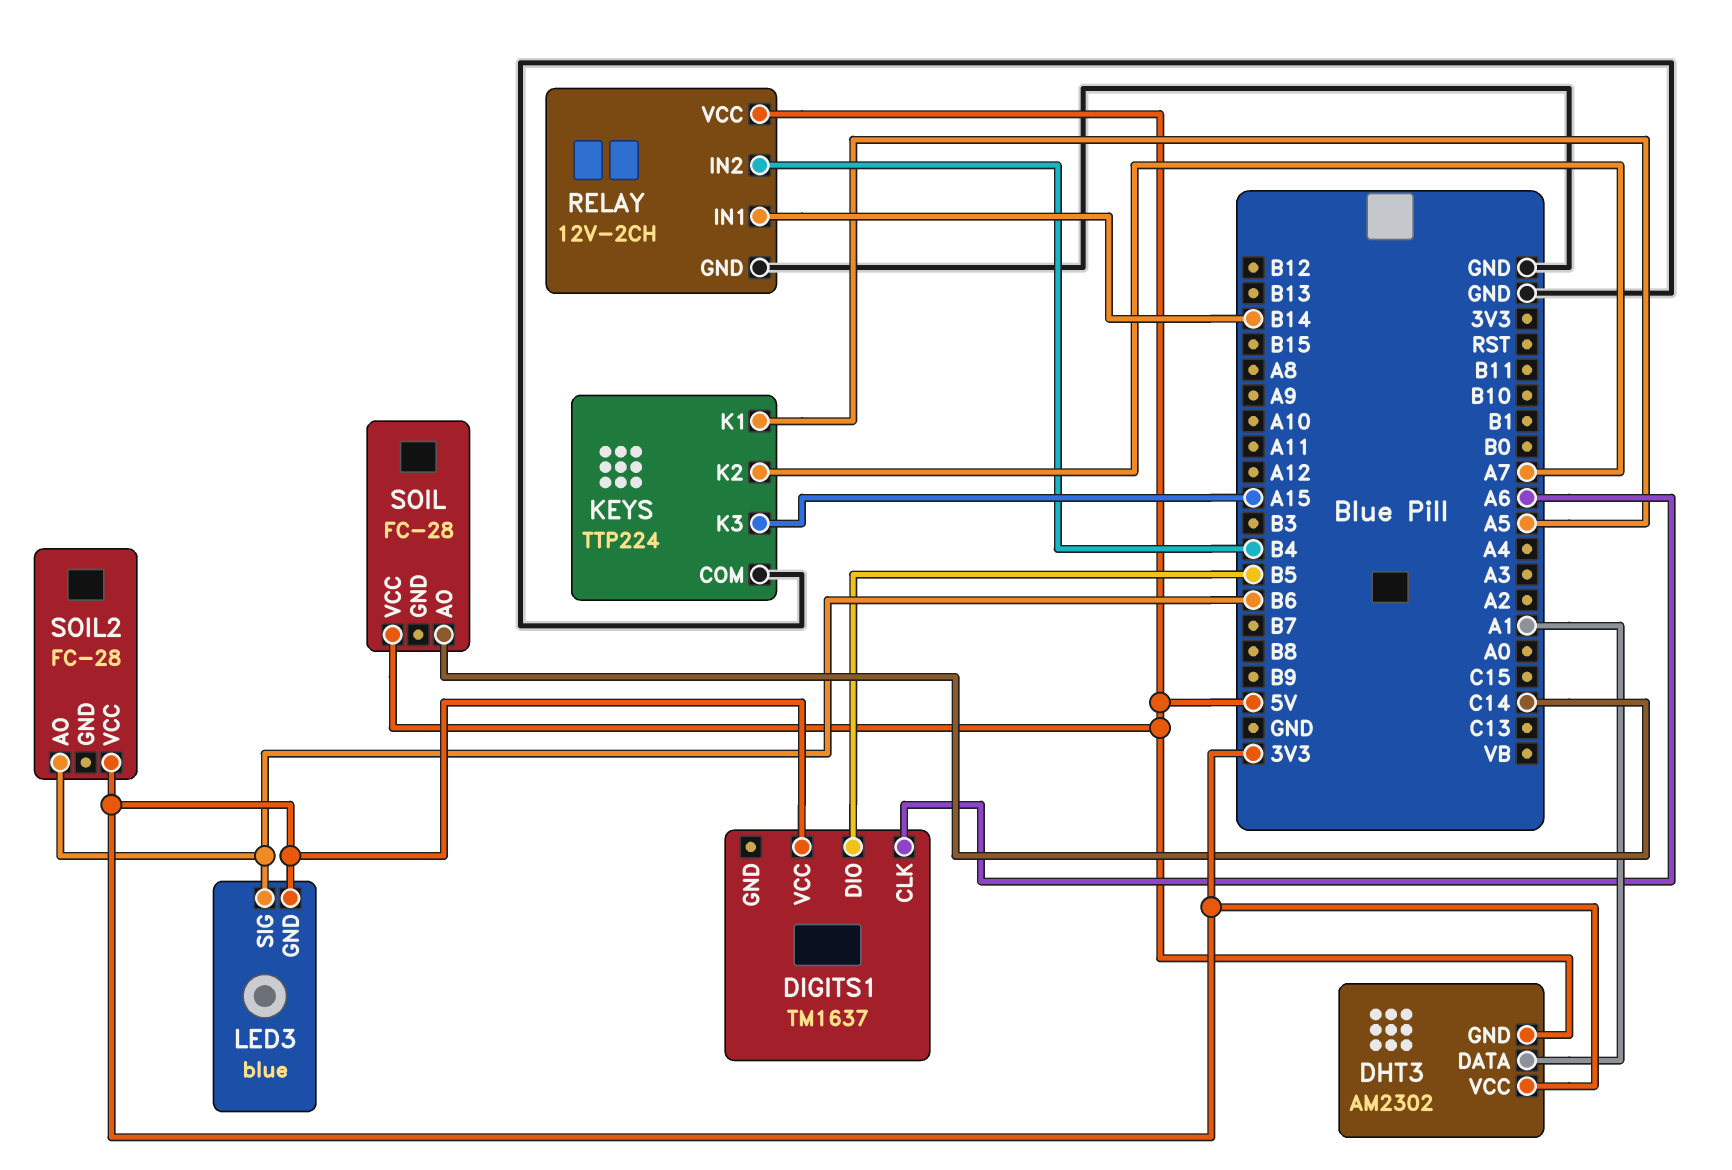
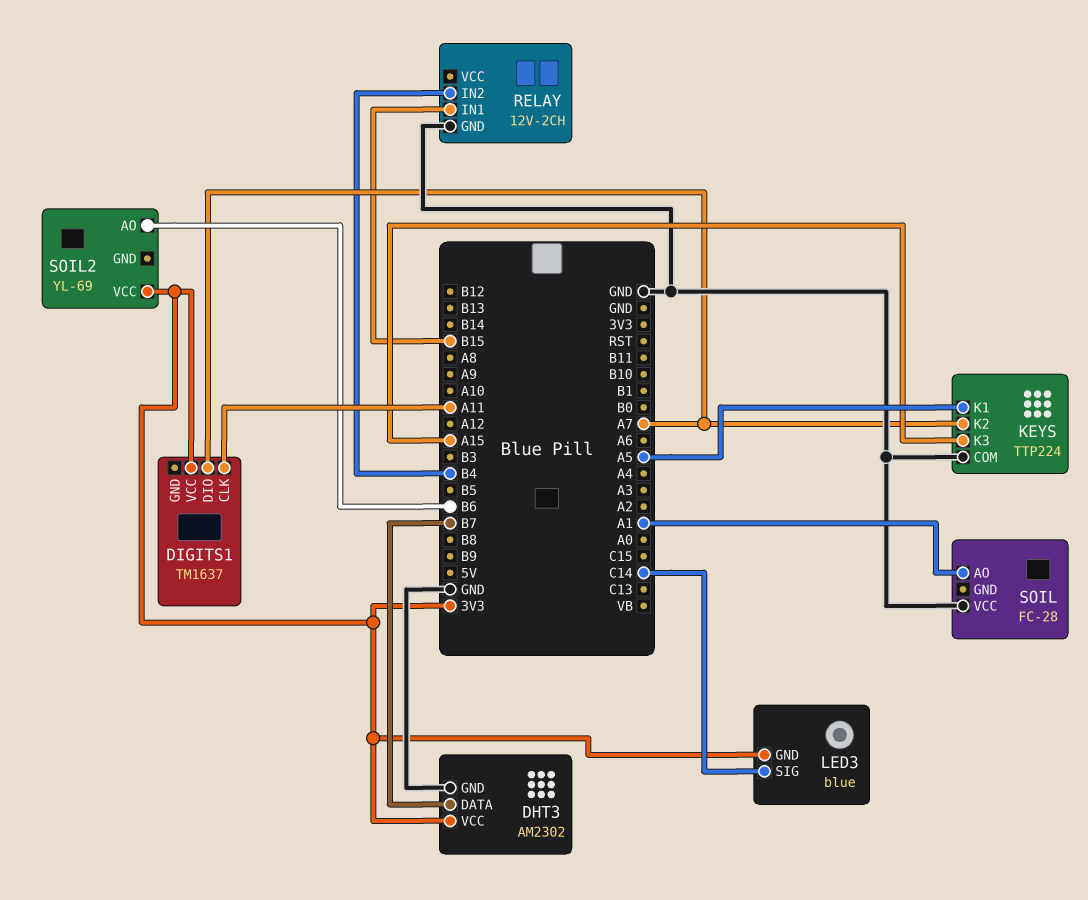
DHT3 pin DATA: A1 -> B7
DHT3 pin GND: 5V -> GND
DIGITS1 pin CLK: A6 -> A11
DIGITS1 pin DIO: B5 -> A7
LED3 pin SIG: B6 -> C14
RELAY pin IN1: B14 -> B15
RELAY pin VCC: 5V -> none
SOIL pin AO: C14 -> A1
SOIL pin VCC: 5V -> GND
SOIL2: FC-28 -> YL-69

